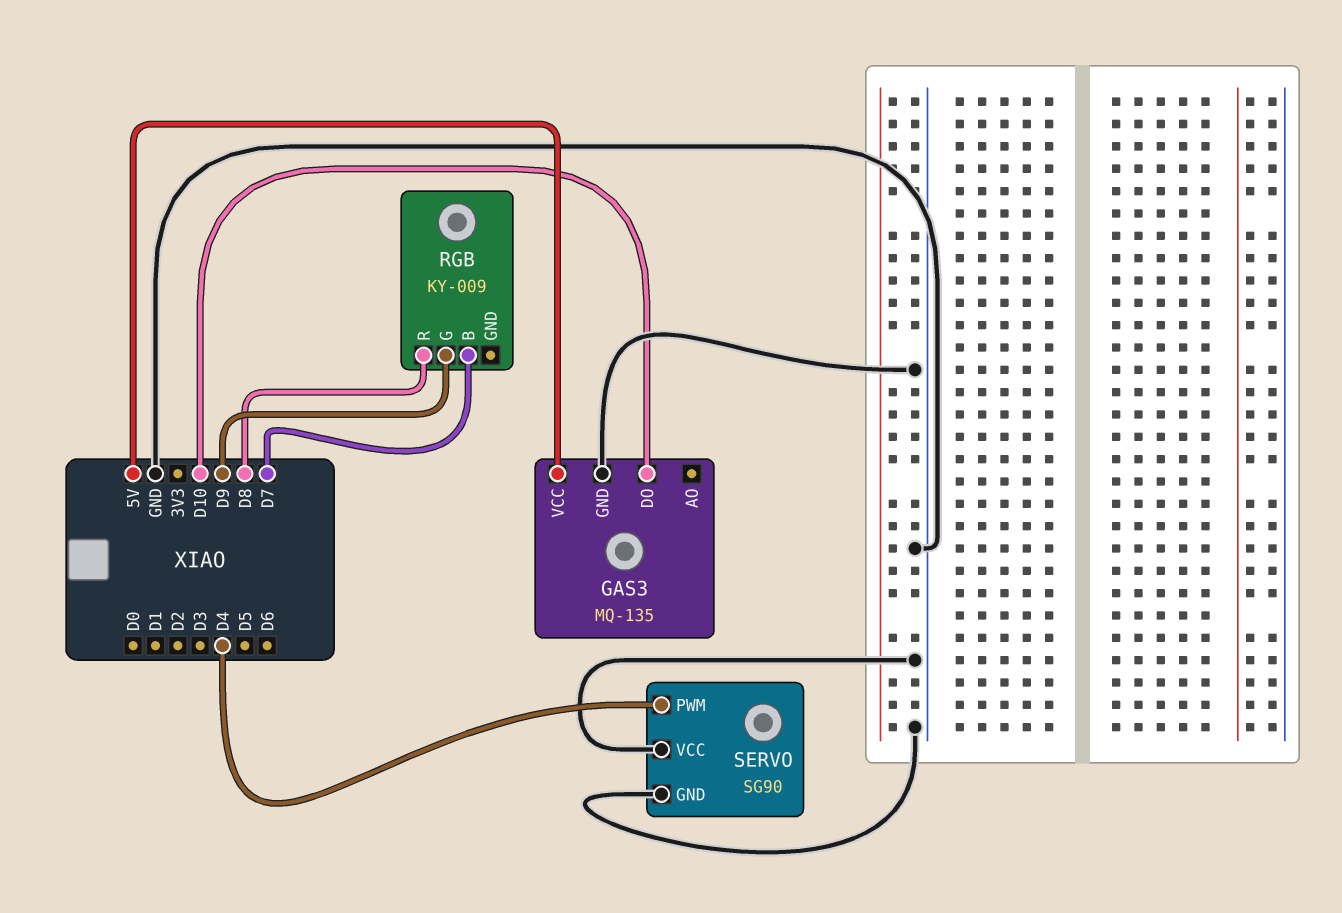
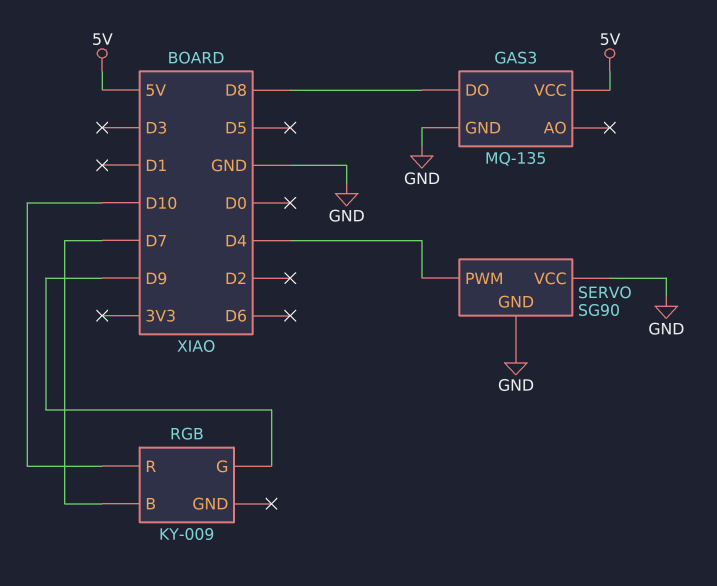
GAS3 pin DO: D10 -> D8
RGB pin R: D8 -> D10

